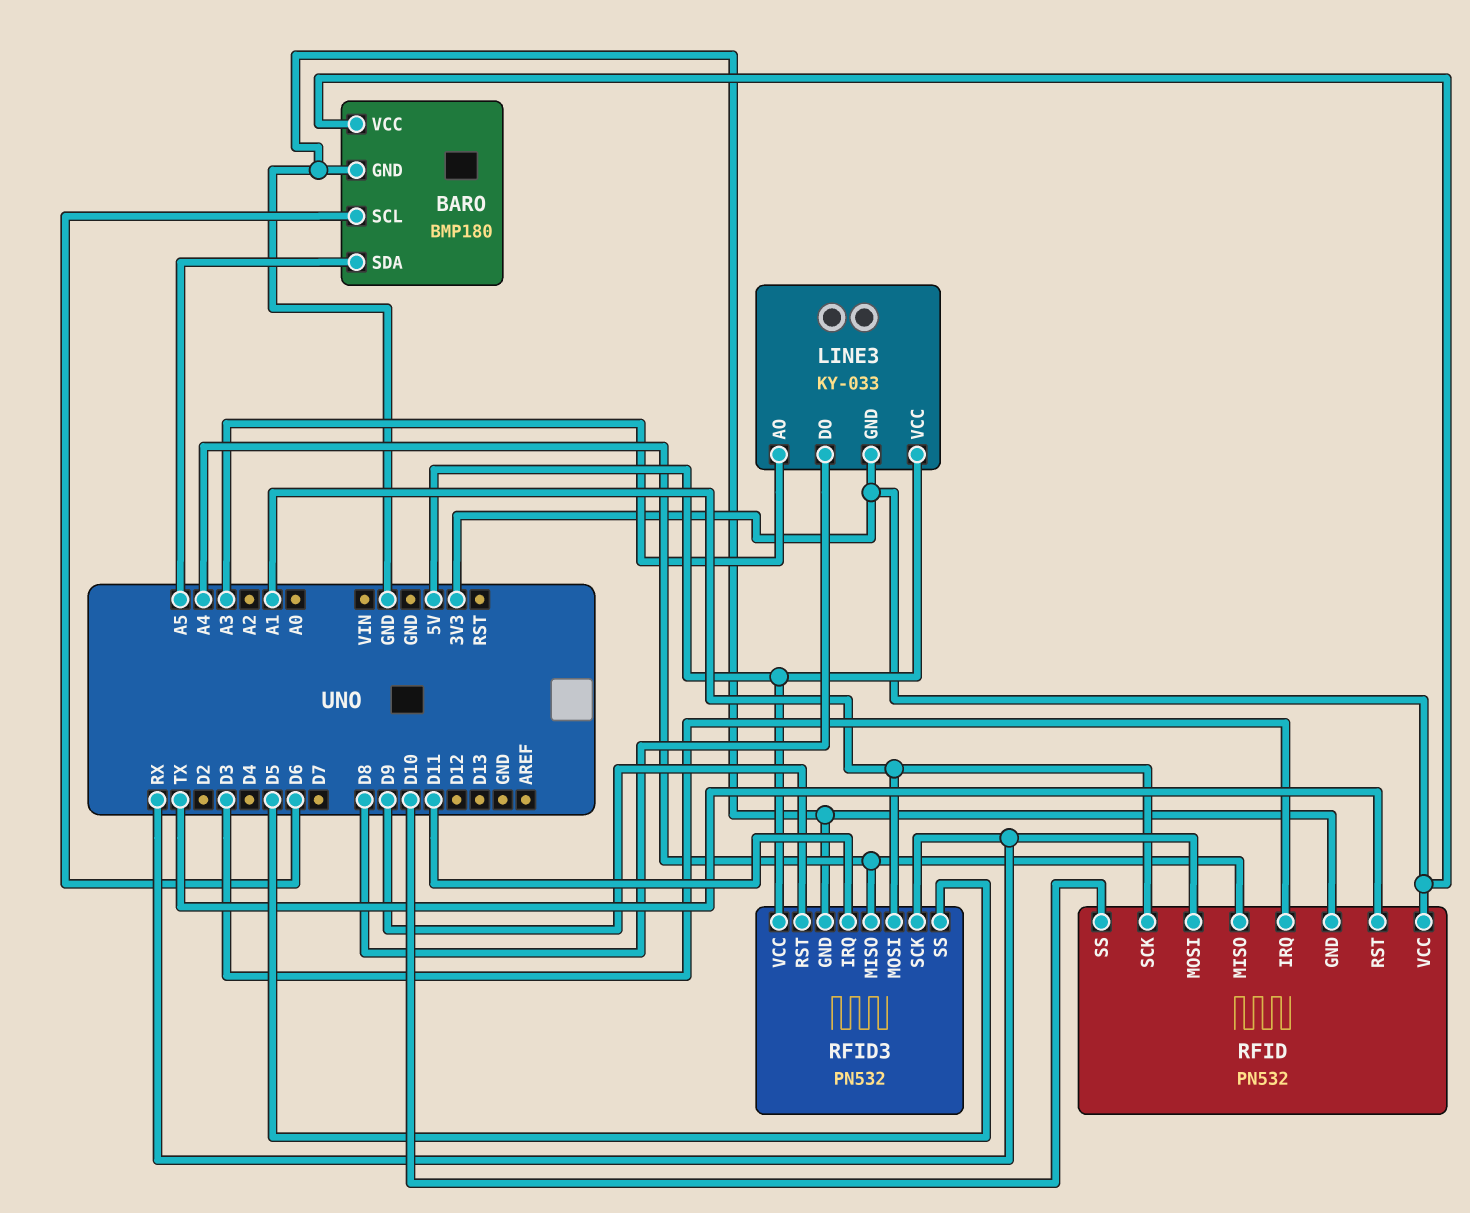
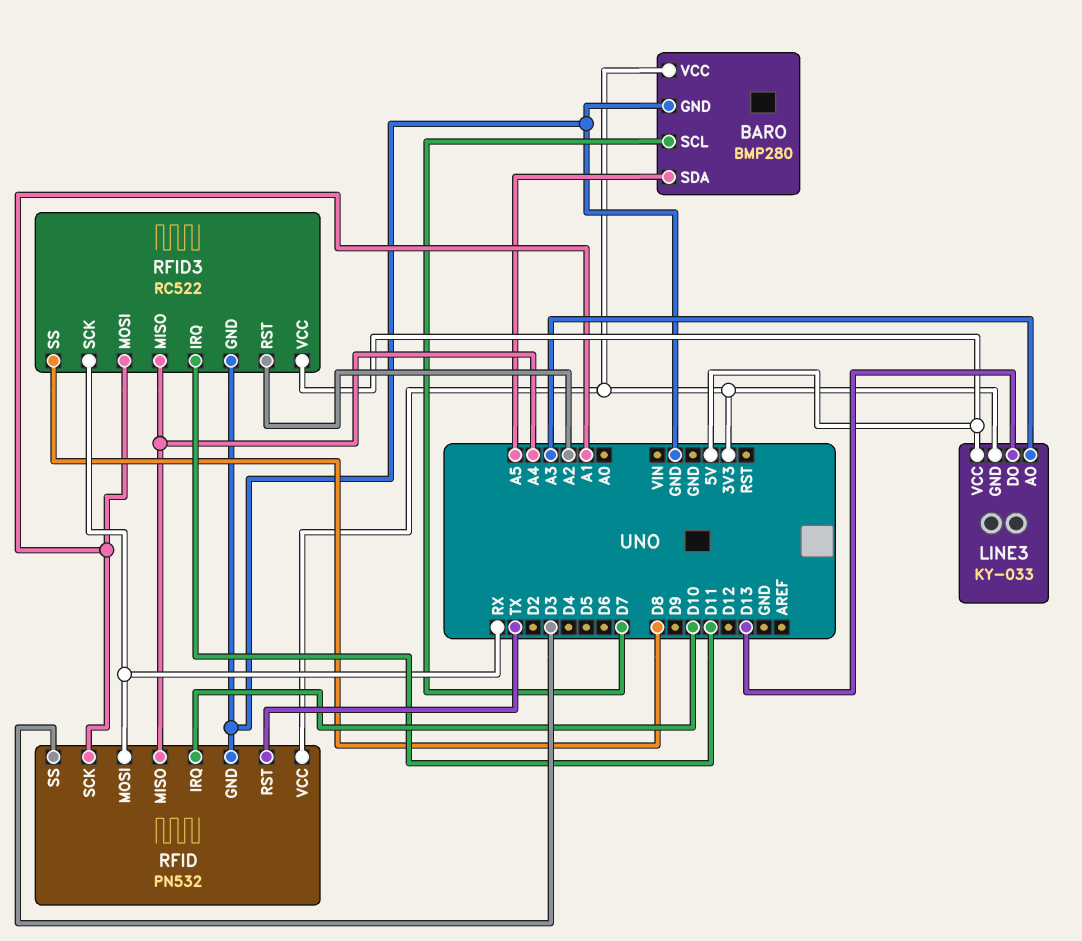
BARO: BMP180 -> BMP280
BARO pin SCL: D6 -> D7
LINE3 pin DO: D8 -> D13
RFID pin IRQ: D3 -> D10
RFID pin SS: D10 -> D3
RFID3: PN532 -> RC522
RFID3 pin RST: D9 -> A2
RFID3 pin SS: D5 -> D8

